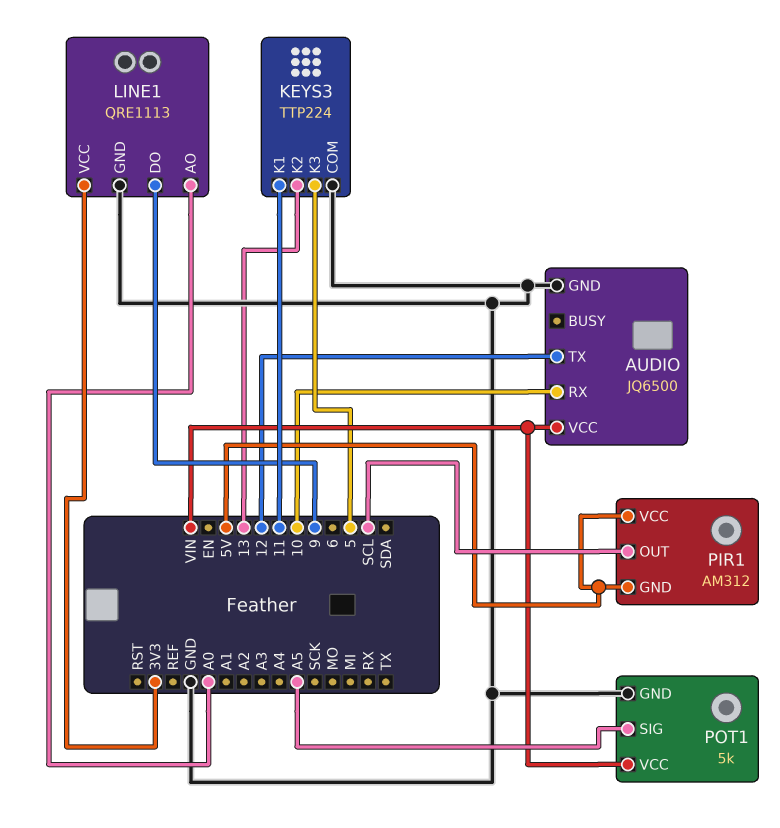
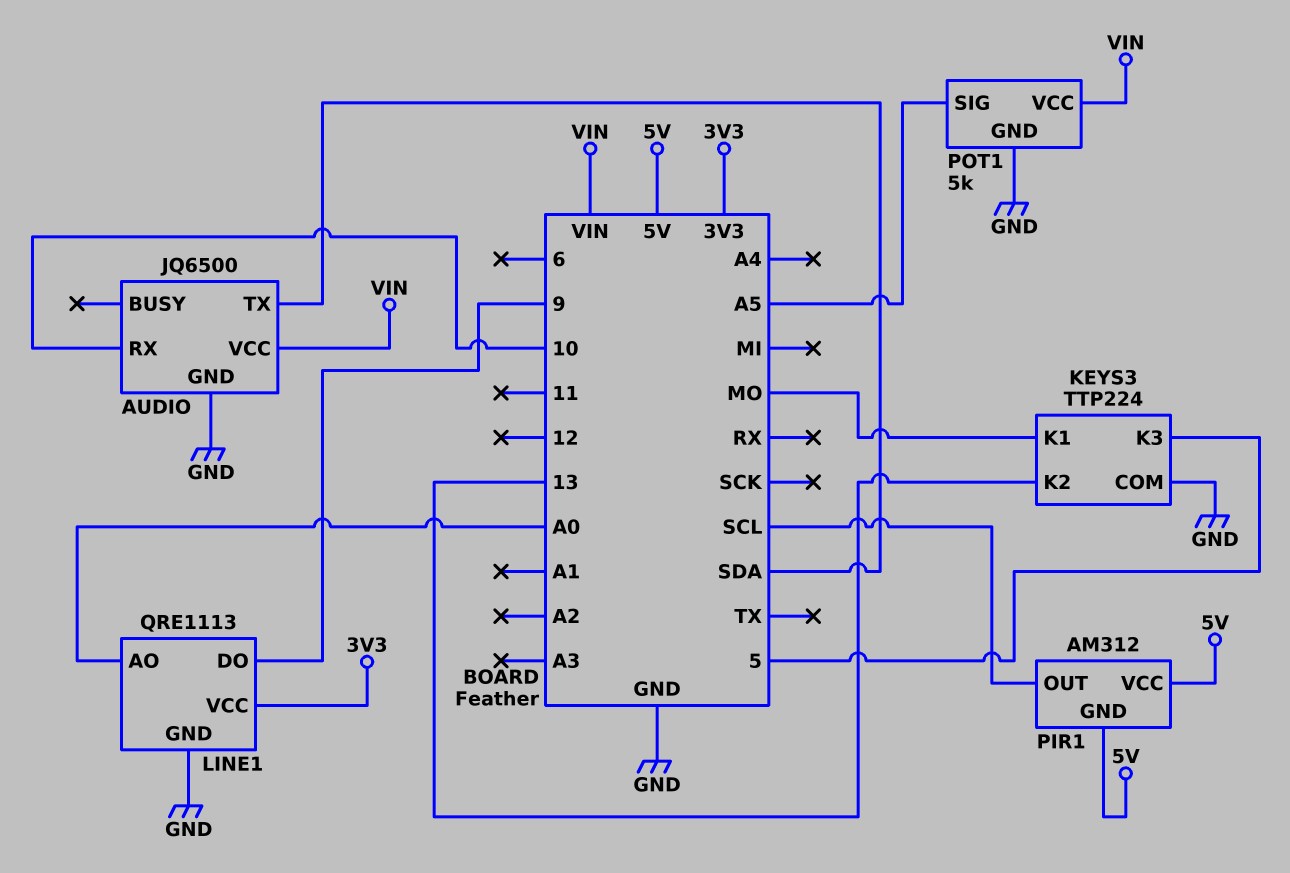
AUDIO pin TX: 12 -> SDA
KEYS3 pin K1: 11 -> MO

